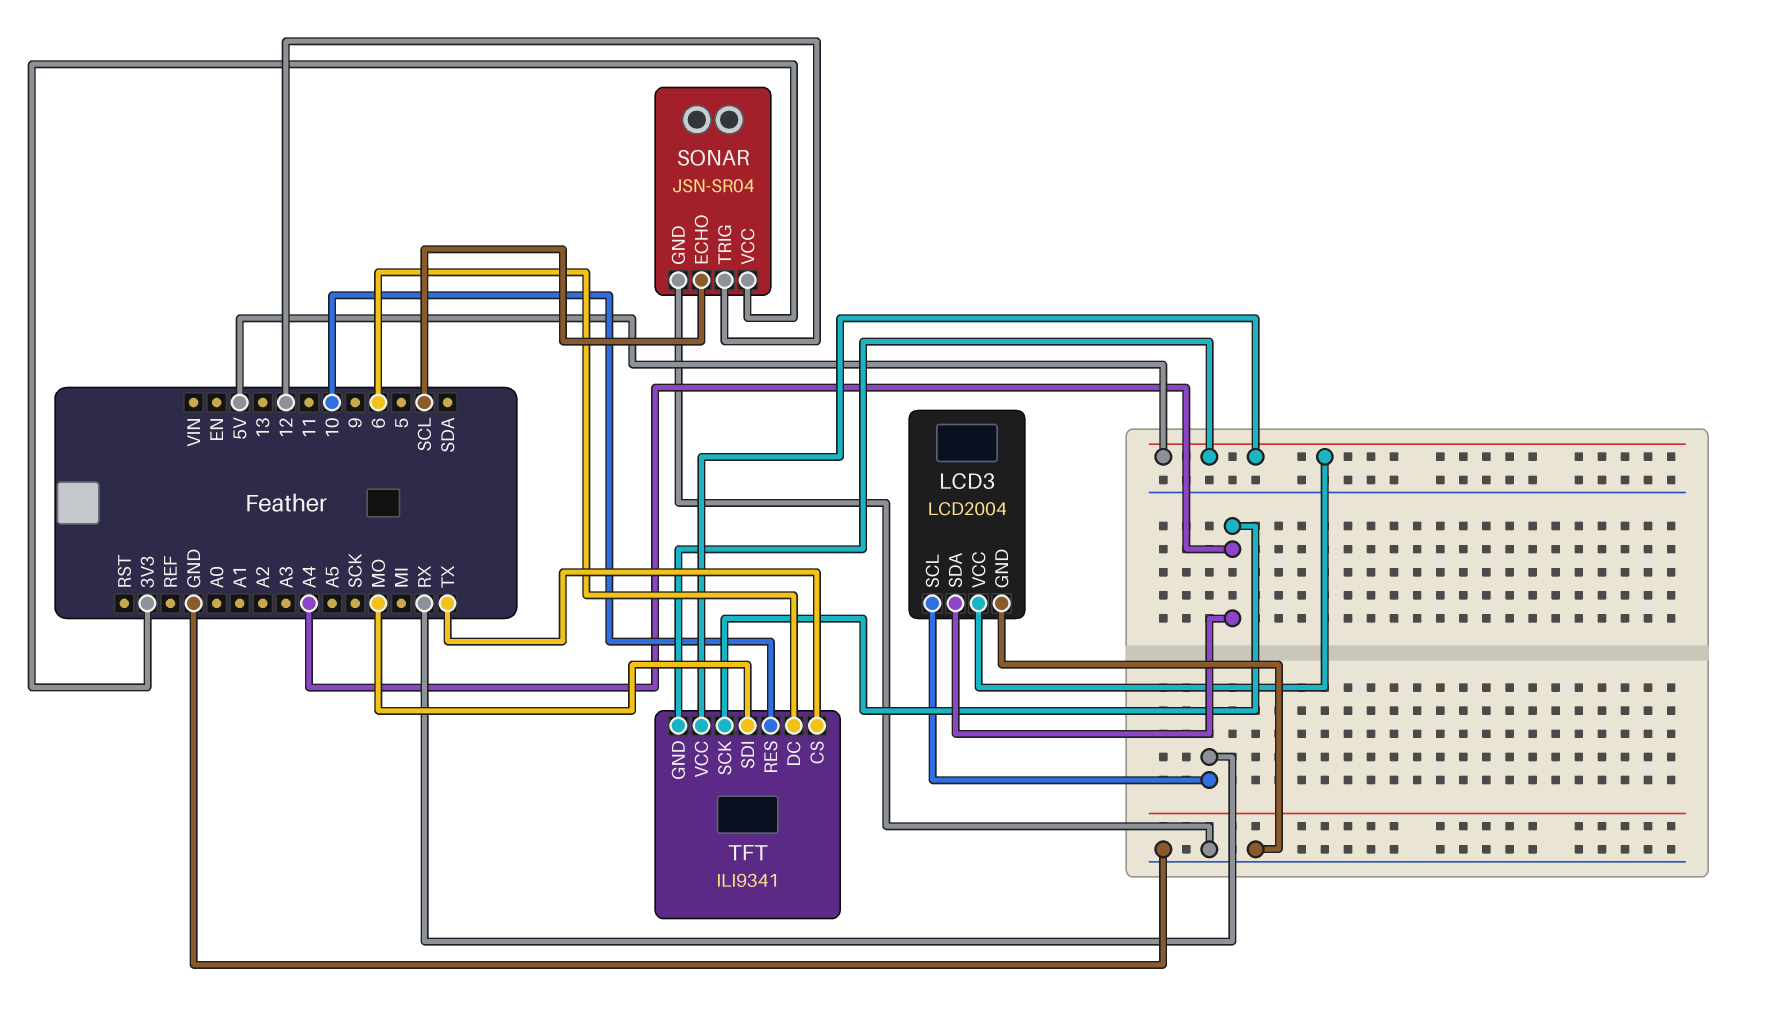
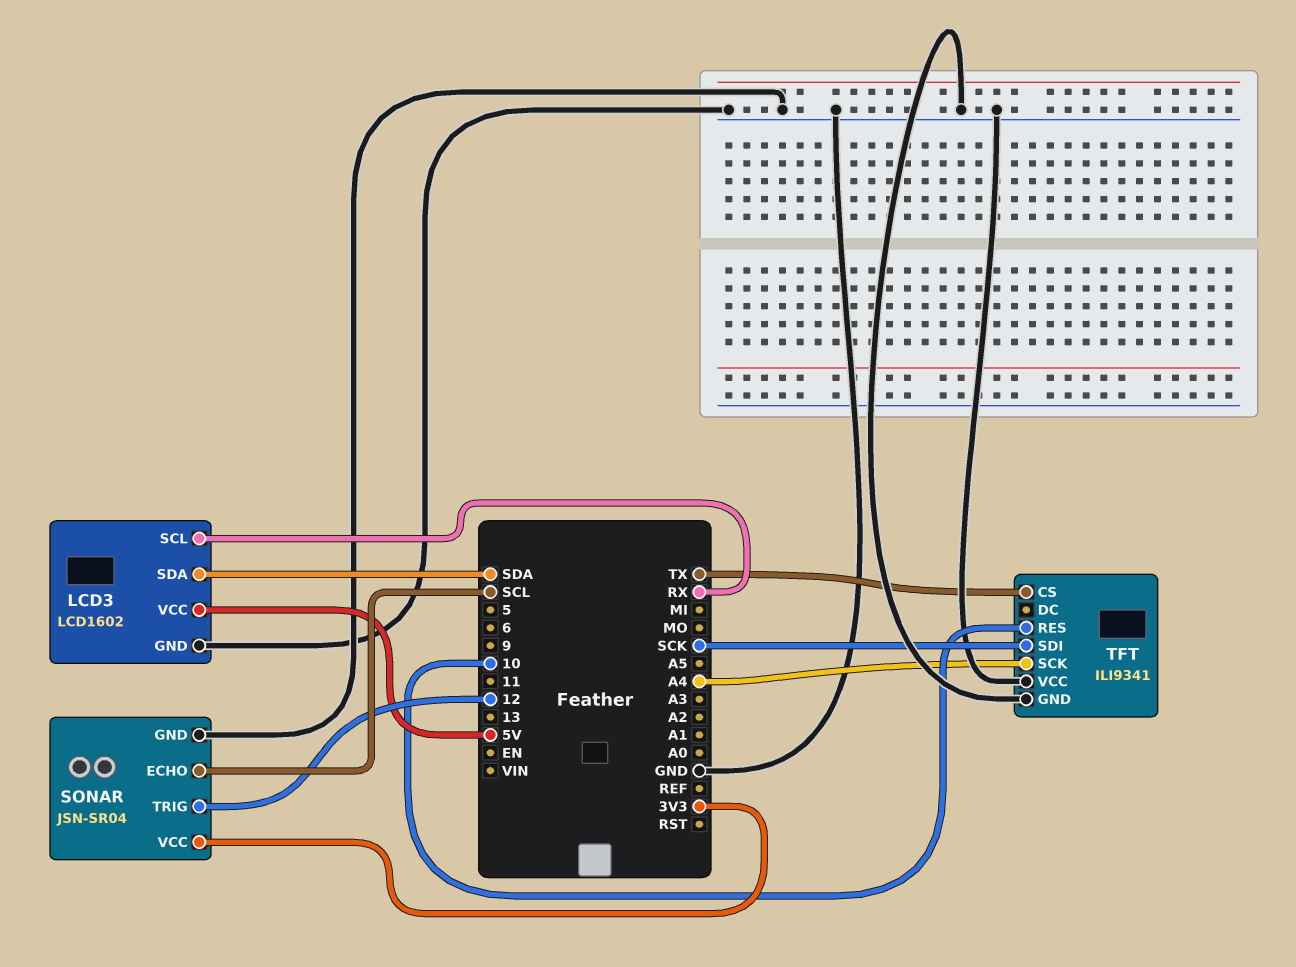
LCD3: LCD2004 -> LCD1602
LCD3 pin SDA: A4 -> SDA
TFT pin DC: 6 -> none
TFT pin GND: 5V -> GND
TFT pin SDI: MO -> SCK
TFT pin VCC: 5V -> GND

